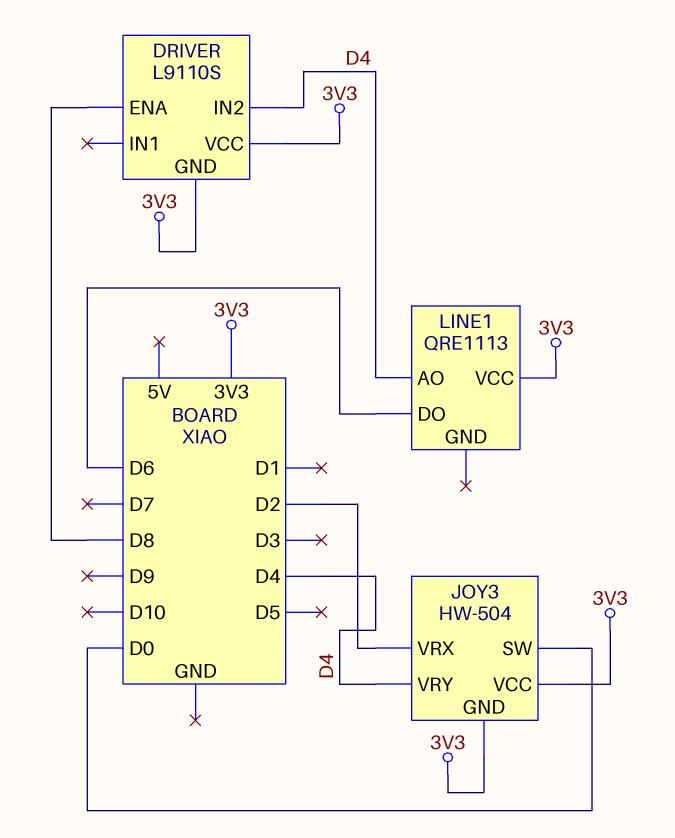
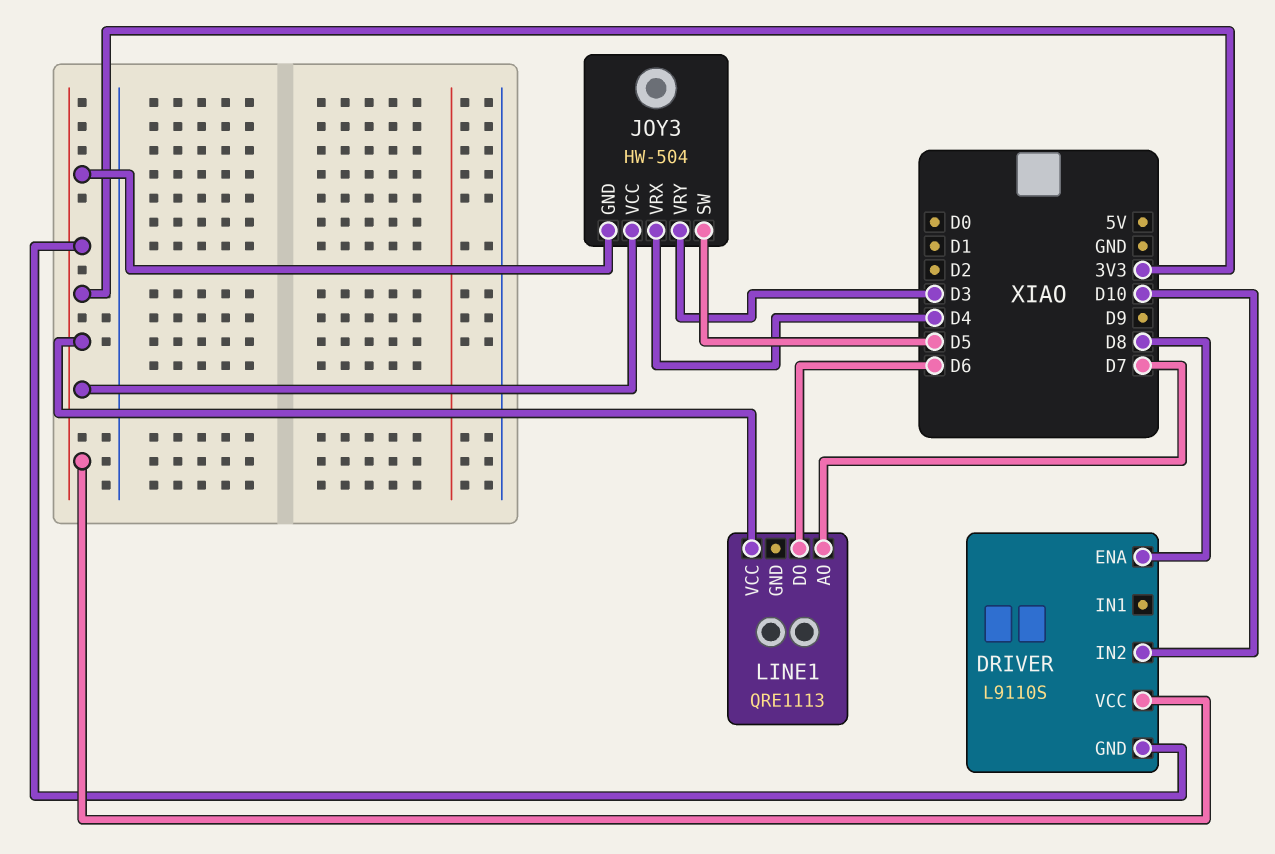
DRIVER pin IN2: D4 -> D10
JOY3 pin SW: D0 -> D5
JOY3 pin VRX: D2 -> D4
JOY3 pin VRY: D4 -> D3
LINE1 pin AO: D4 -> D7

